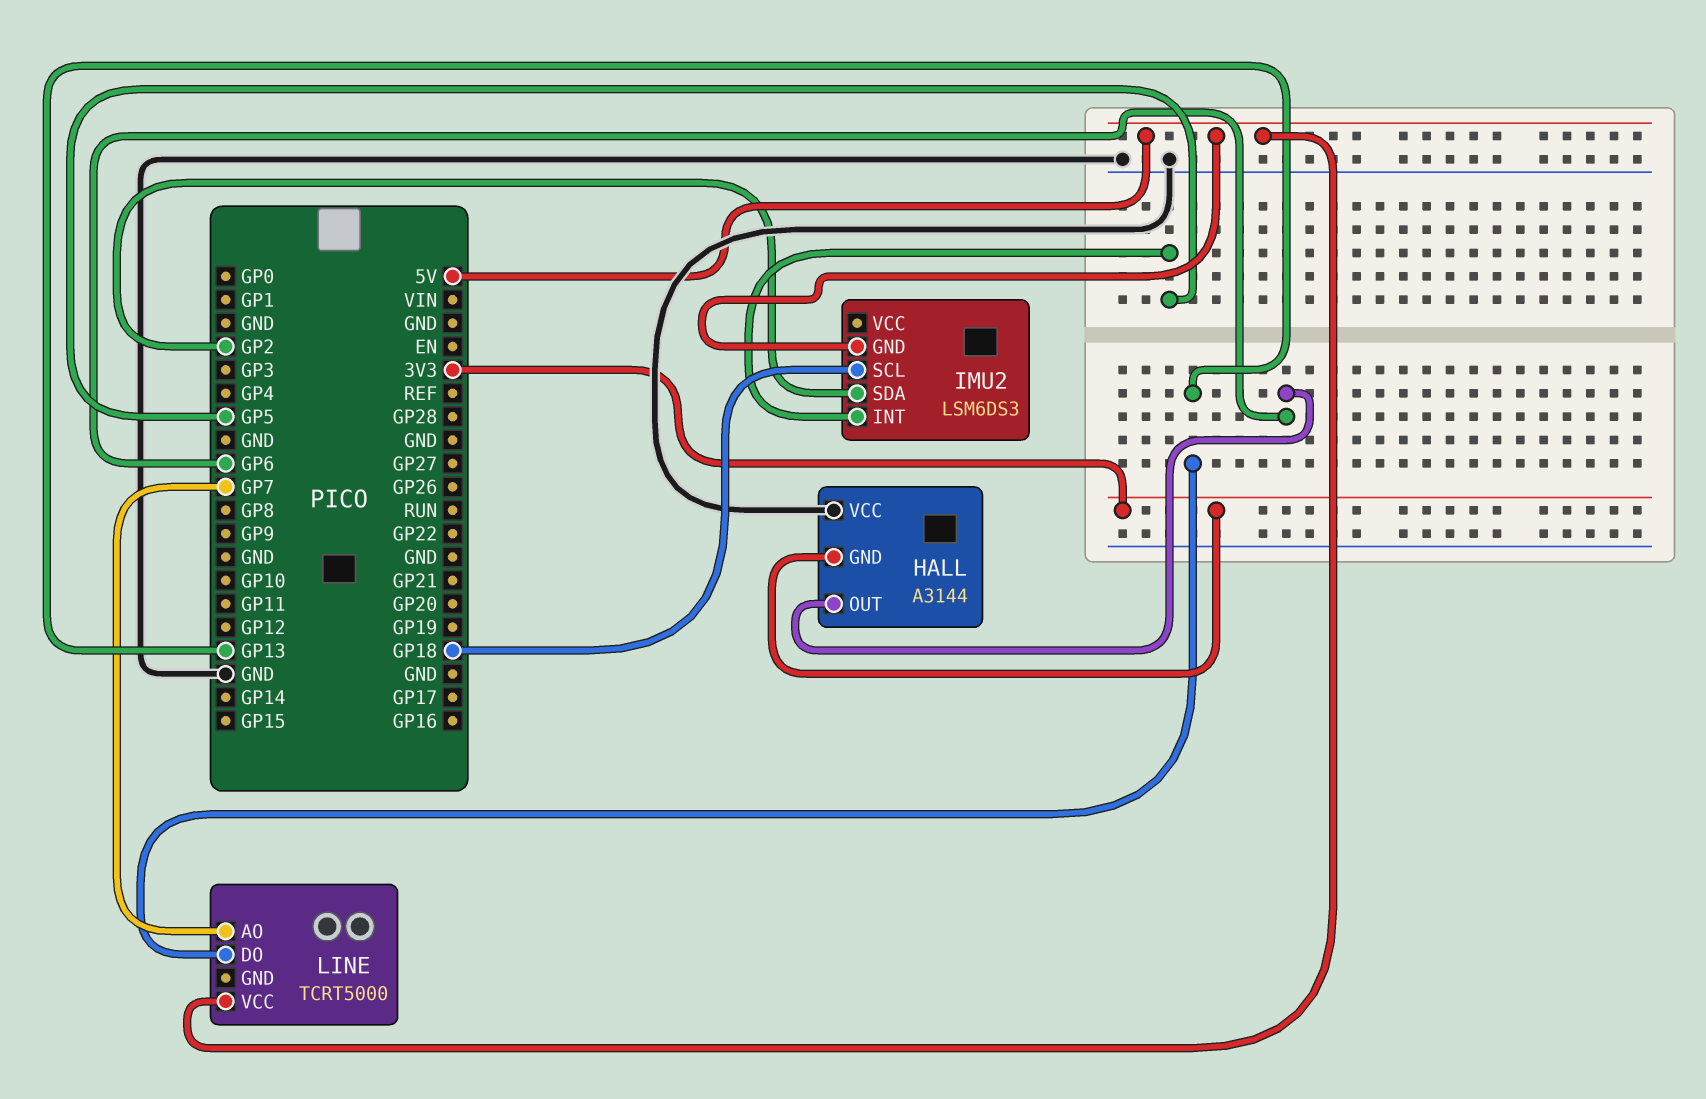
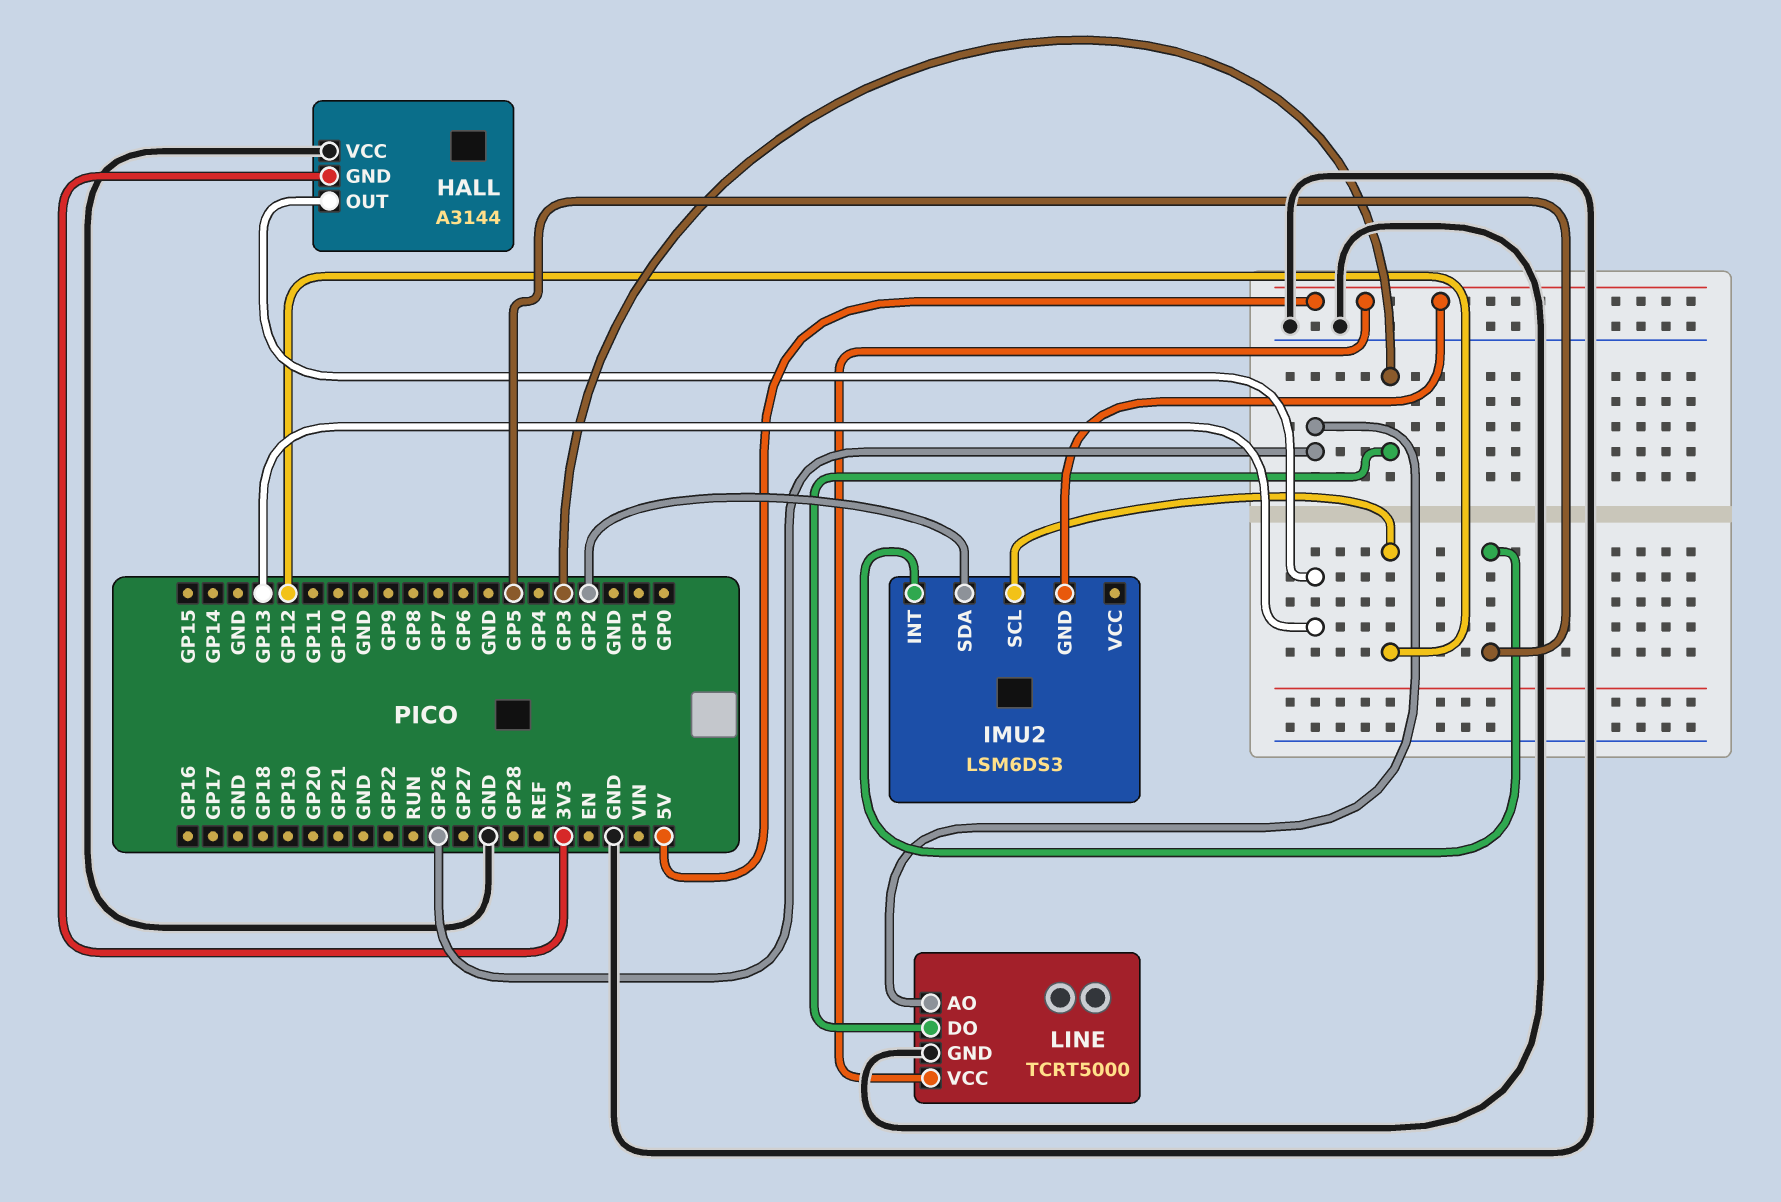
HALL pin OUT: GP6 -> GP13
IMU2 pin SCL: GP18 -> GP12
LINE pin AO: GP7 -> GP26
LINE pin DO: GP13 -> GP3
LINE pin GND: none -> GND

